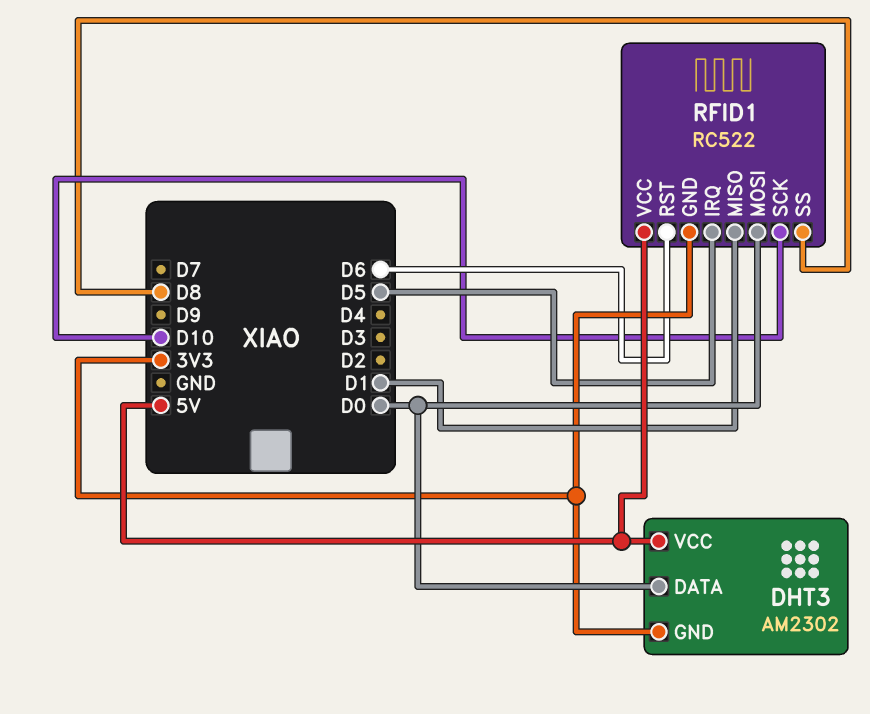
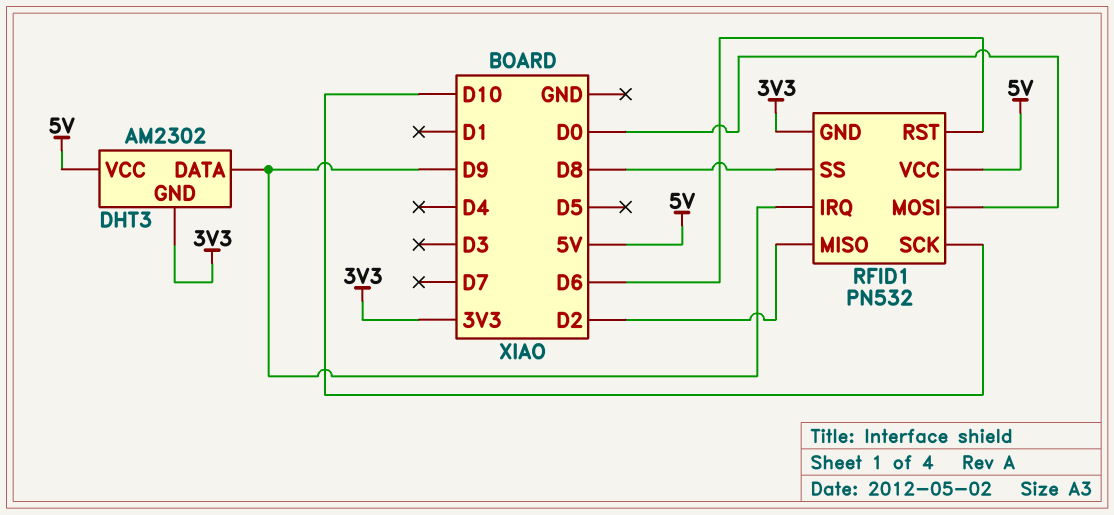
DHT3 pin DATA: D0 -> D9
RFID1: RC522 -> PN532
RFID1 pin IRQ: D5 -> D9
RFID1 pin MISO: D1 -> D2

